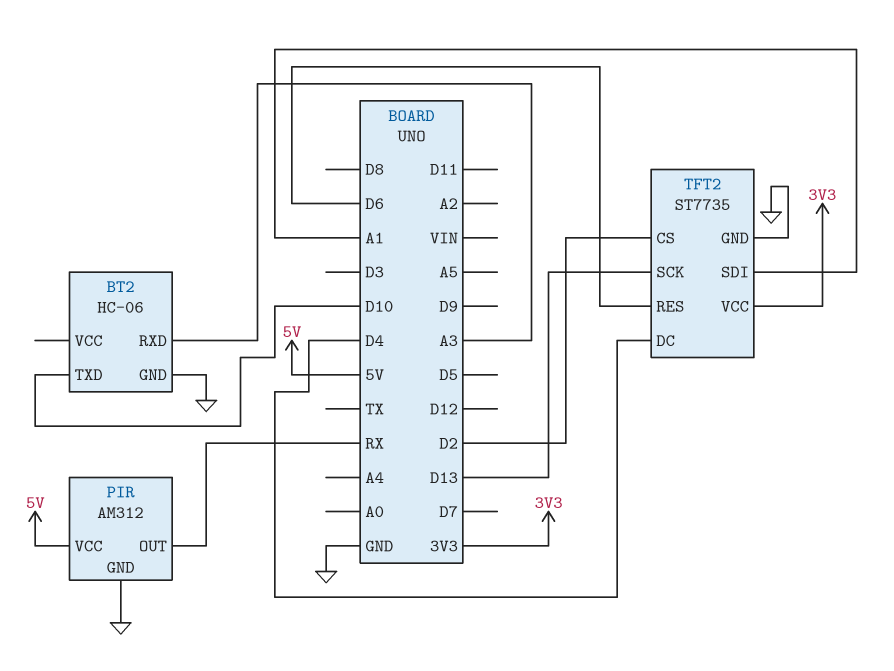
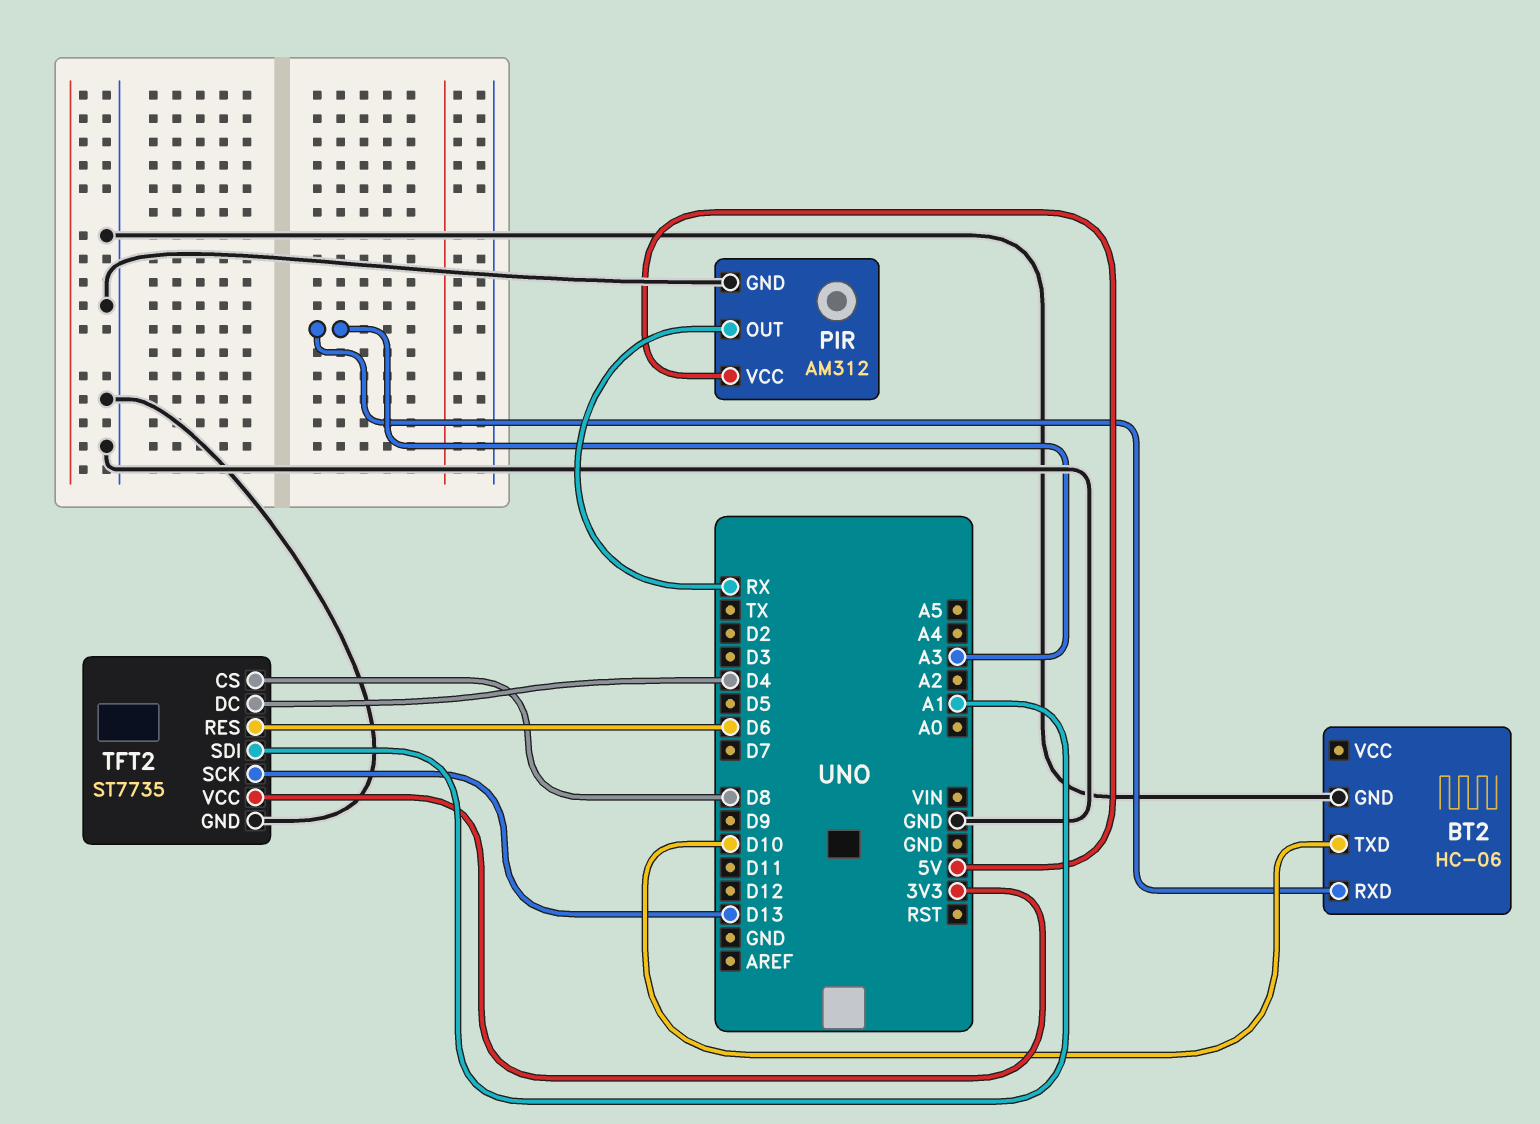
TFT2 pin CS: D2 -> D8

